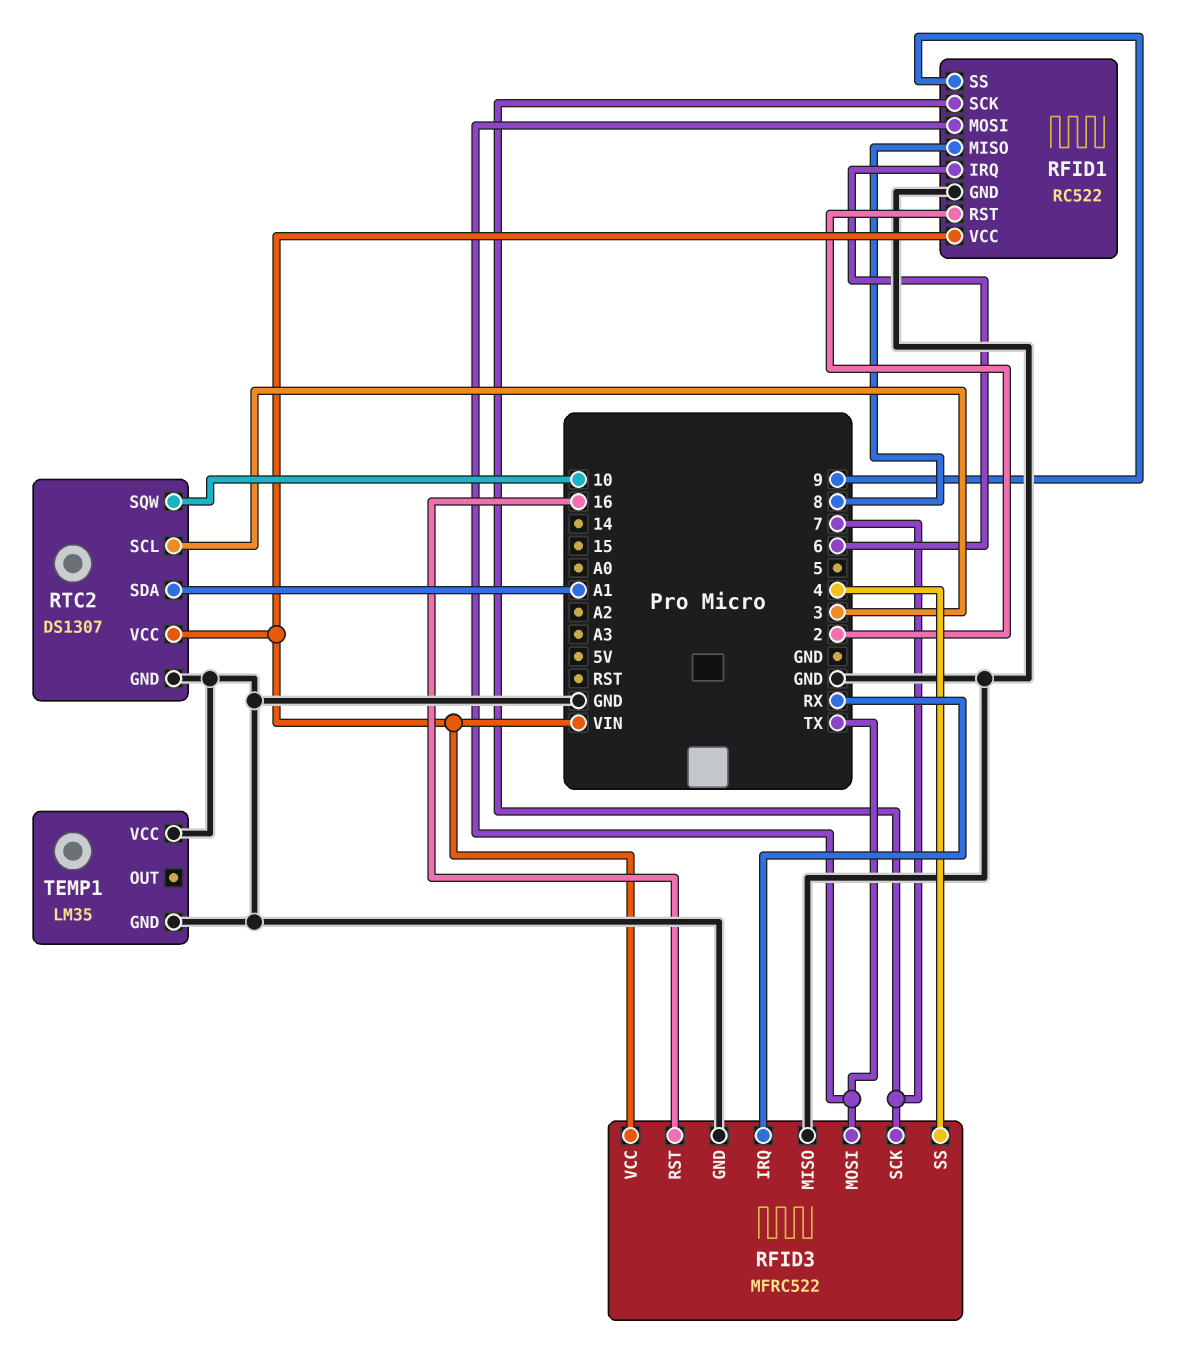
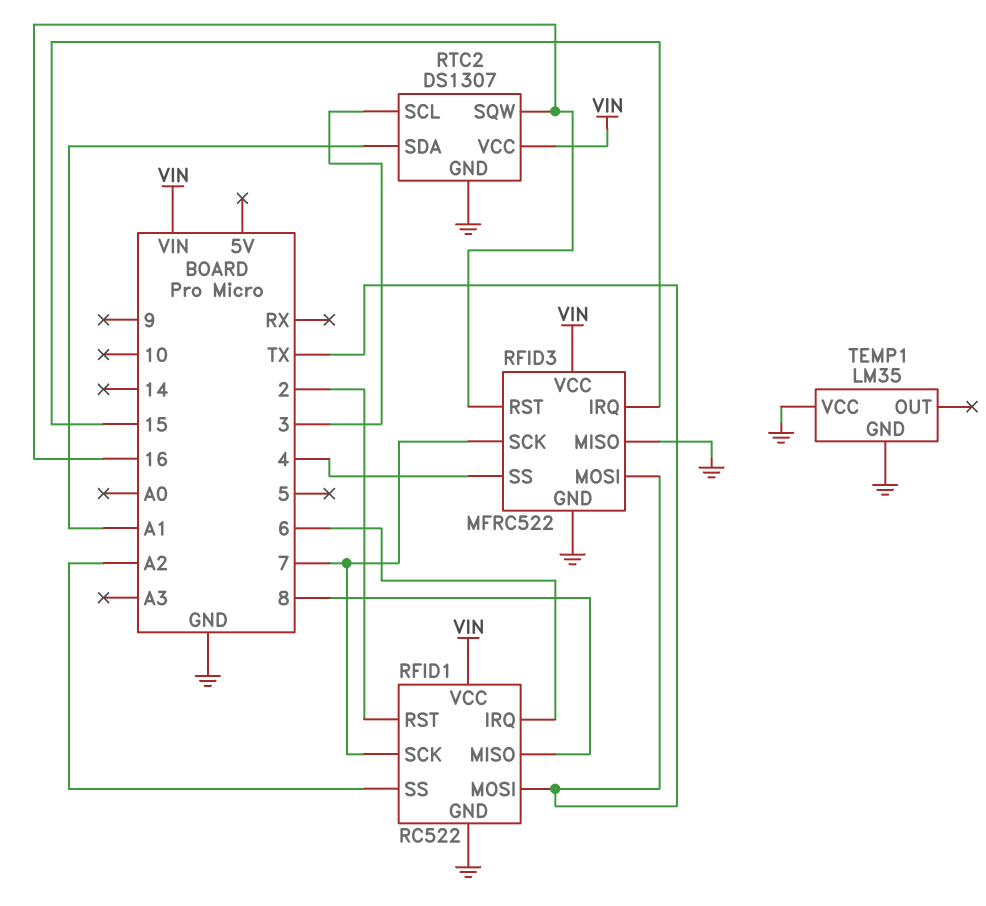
RFID1 pin SS: 9 -> A2
RFID3 pin IRQ: RX -> 15
RTC2 pin SQW: 10 -> 16

